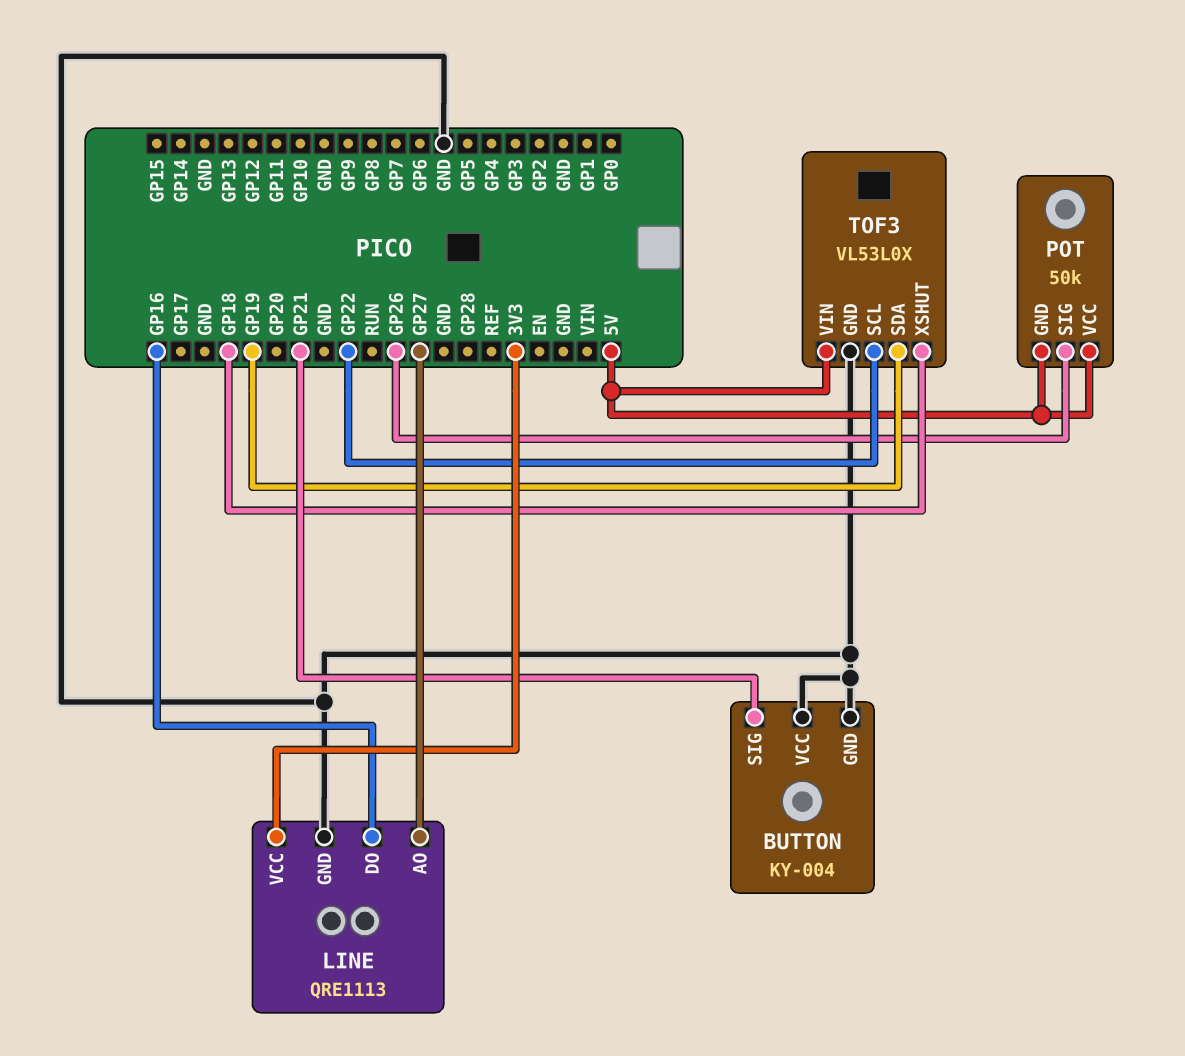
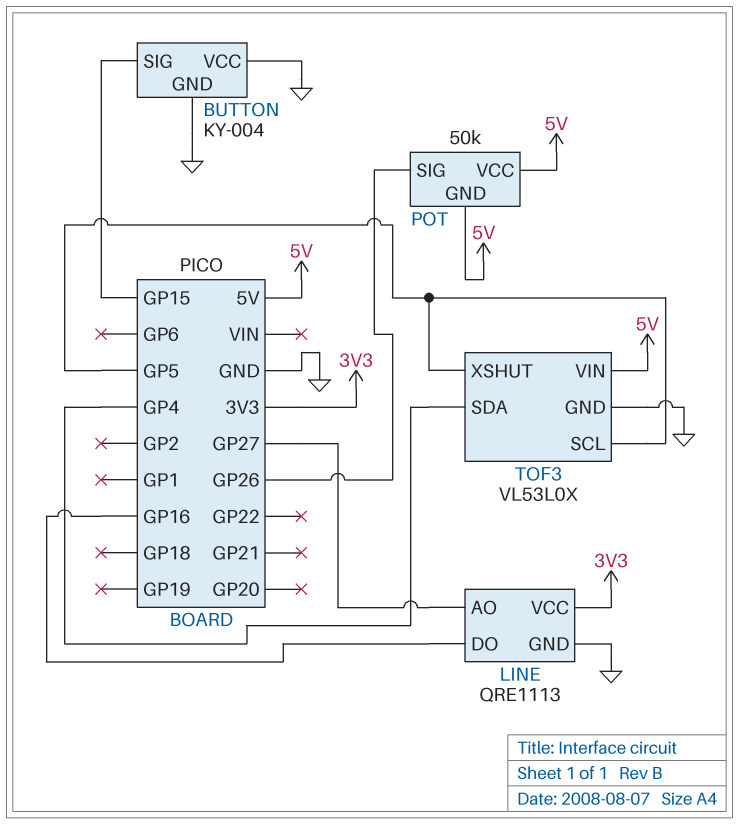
BUTTON pin SIG: GP21 -> GP15
TOF3 pin SCL: GP22 -> GP5
TOF3 pin SDA: GP19 -> GP4
TOF3 pin XSHUT: GP18 -> GP5

